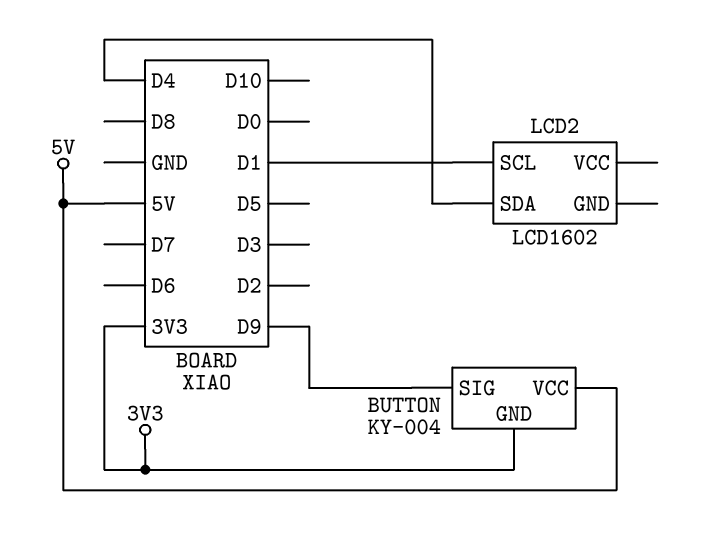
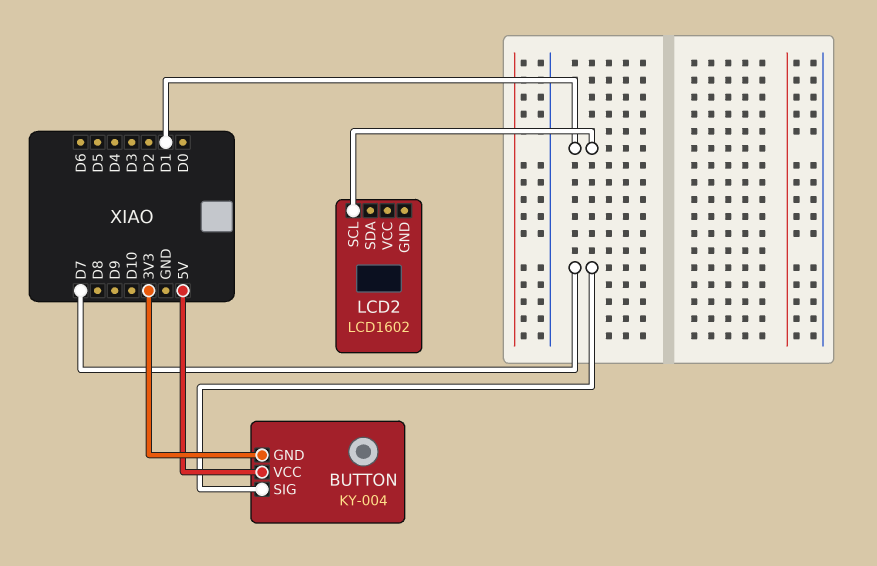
BUTTON pin SIG: D9 -> D7
LCD2 pin SDA: D4 -> none

